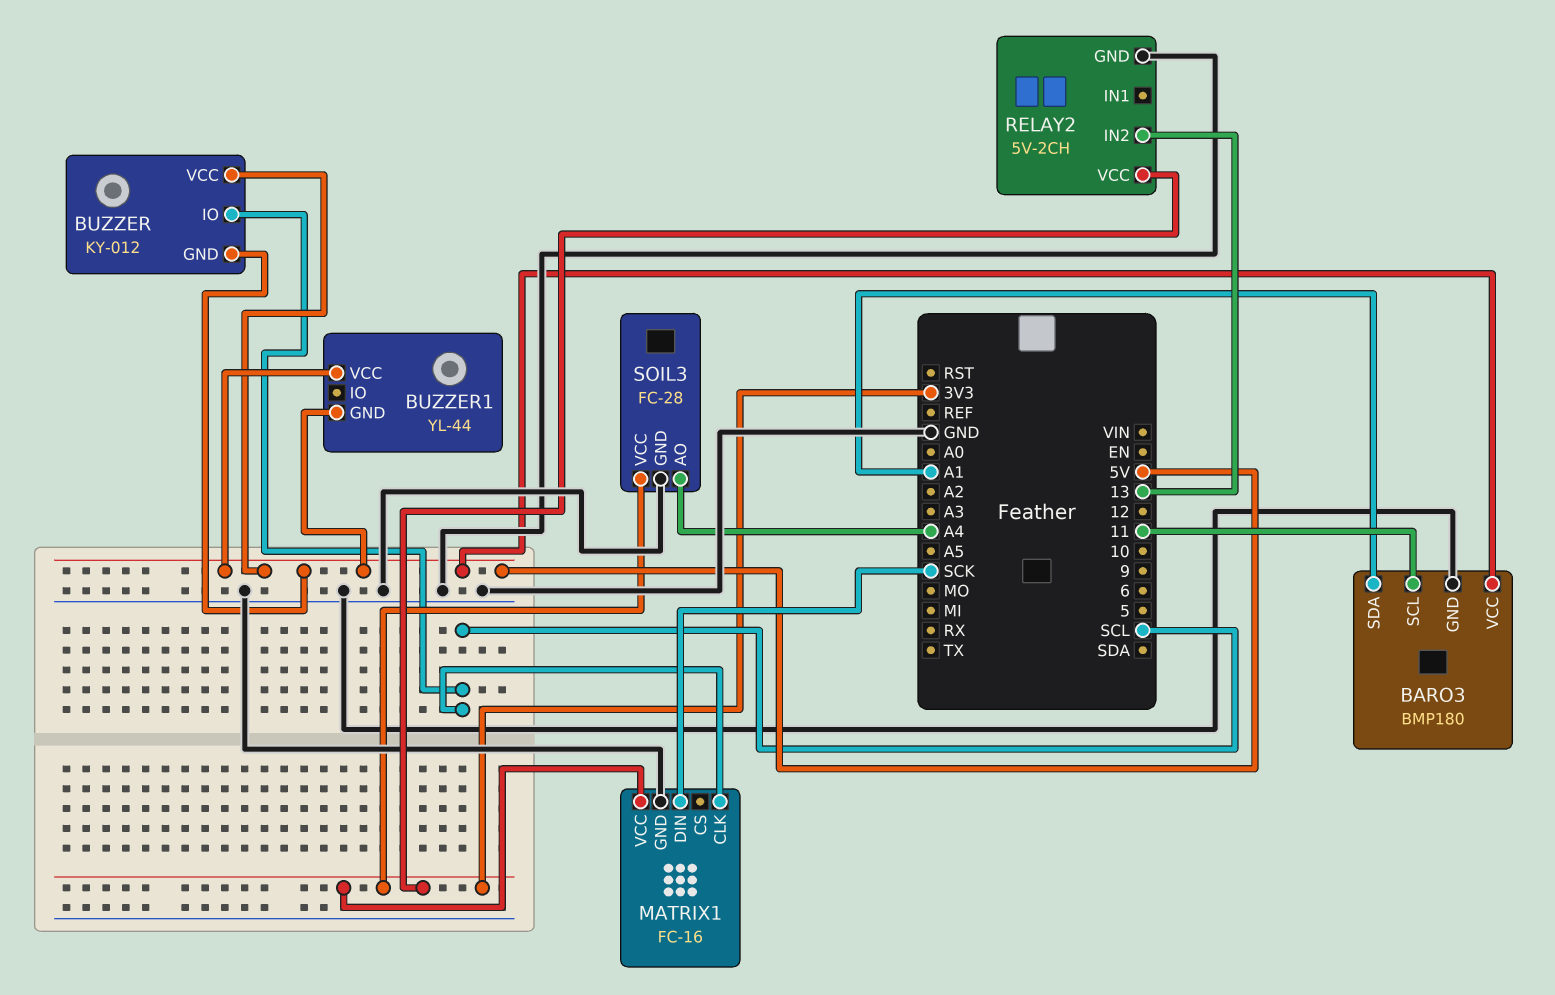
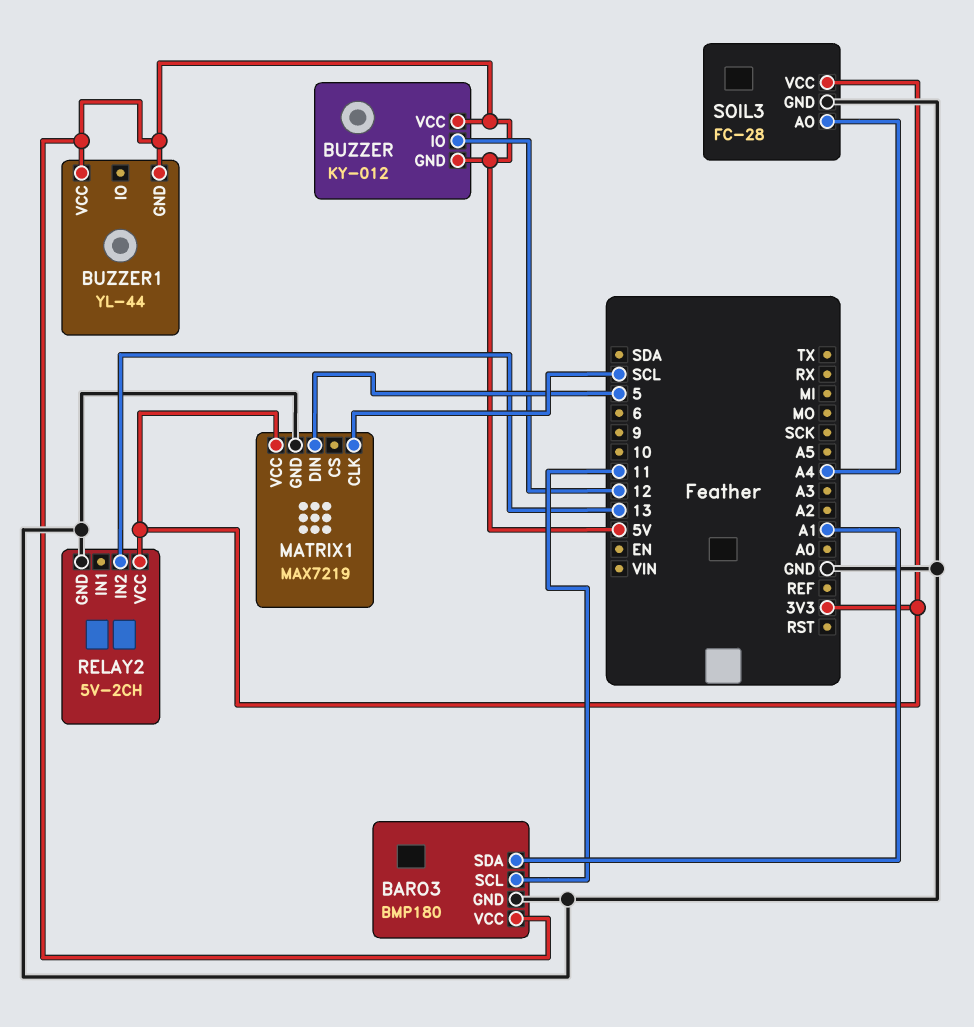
BUZZER pin IO: SCL -> 12
MATRIX1: FC-16 -> MAX7219
MATRIX1 pin DIN: SCK -> 5

